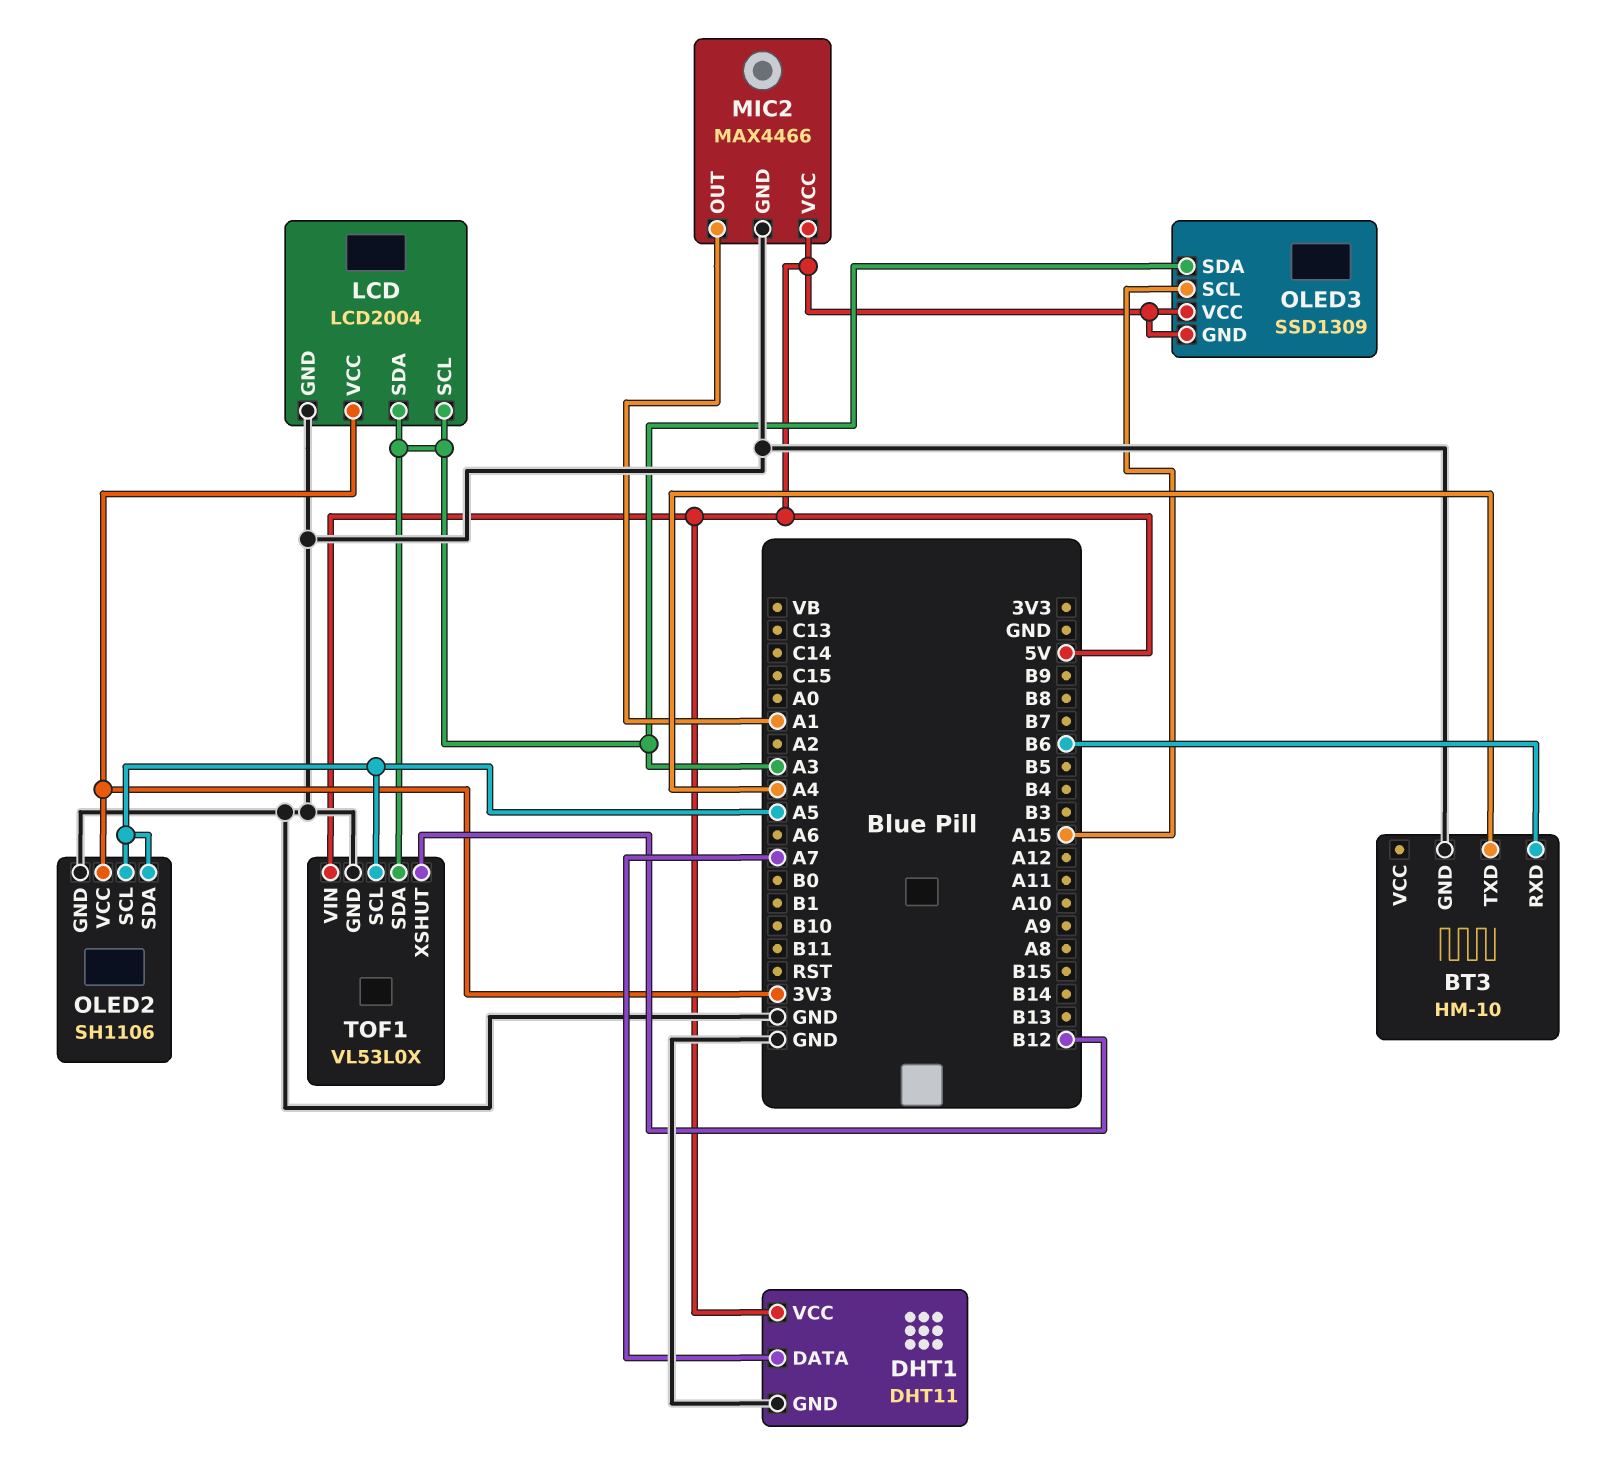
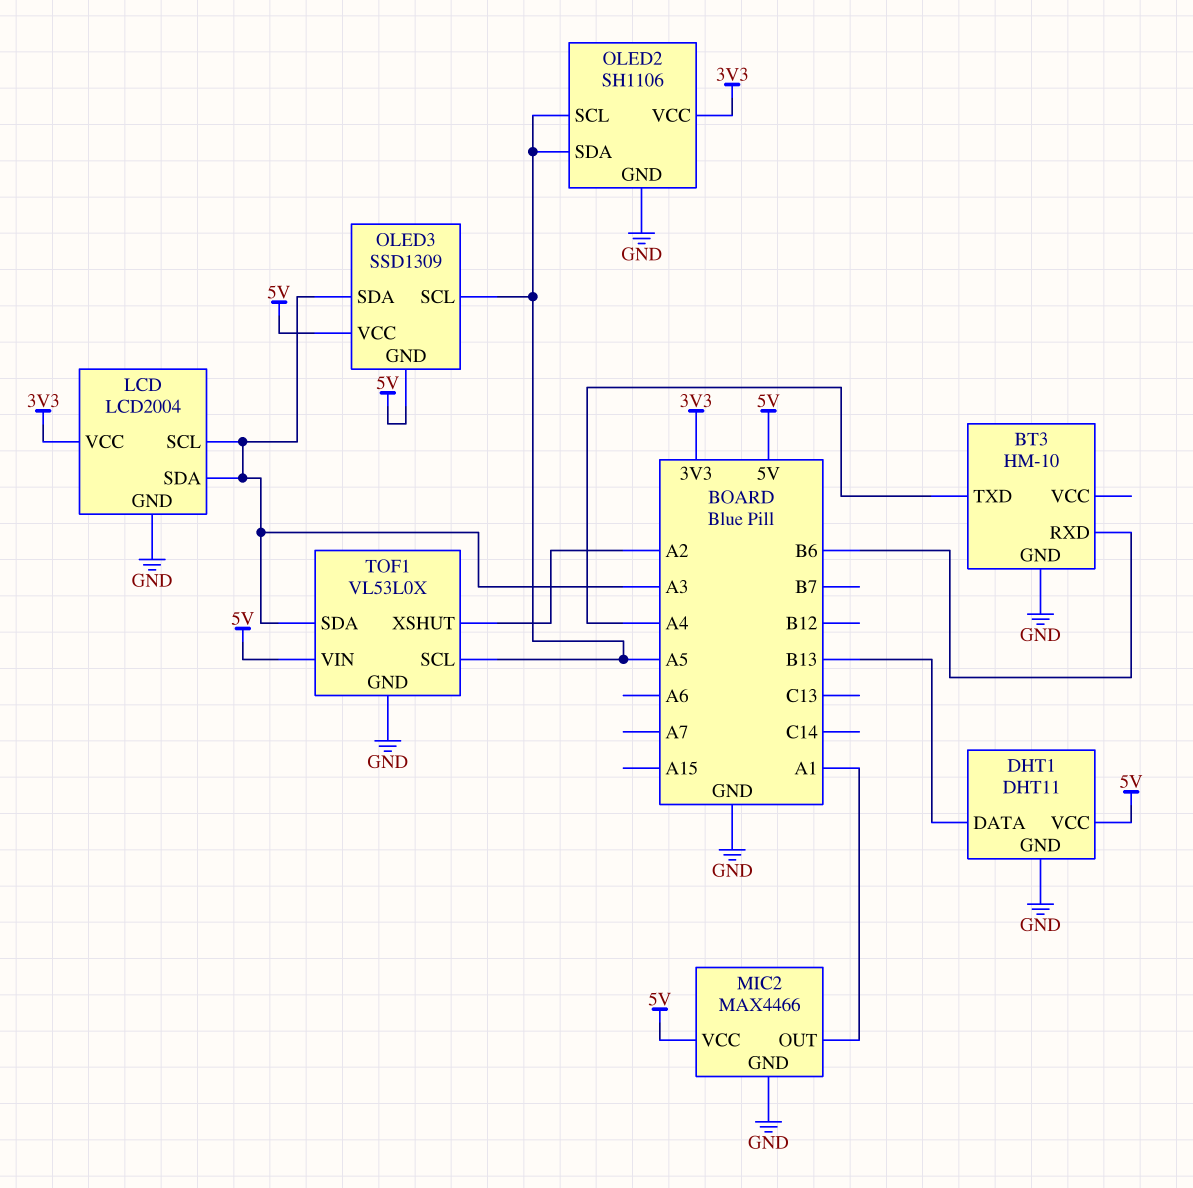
DHT1 pin DATA: A7 -> B13
OLED3 pin SCL: A15 -> A5
TOF1 pin XSHUT: B12 -> A2

